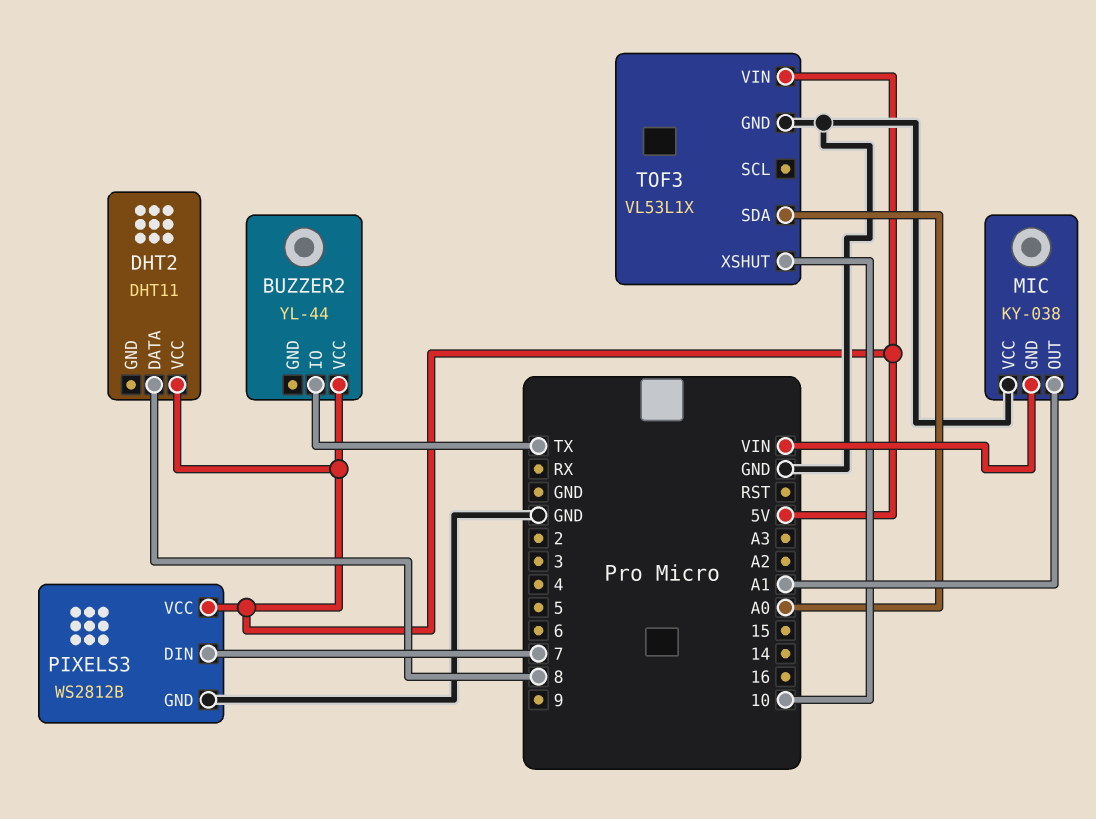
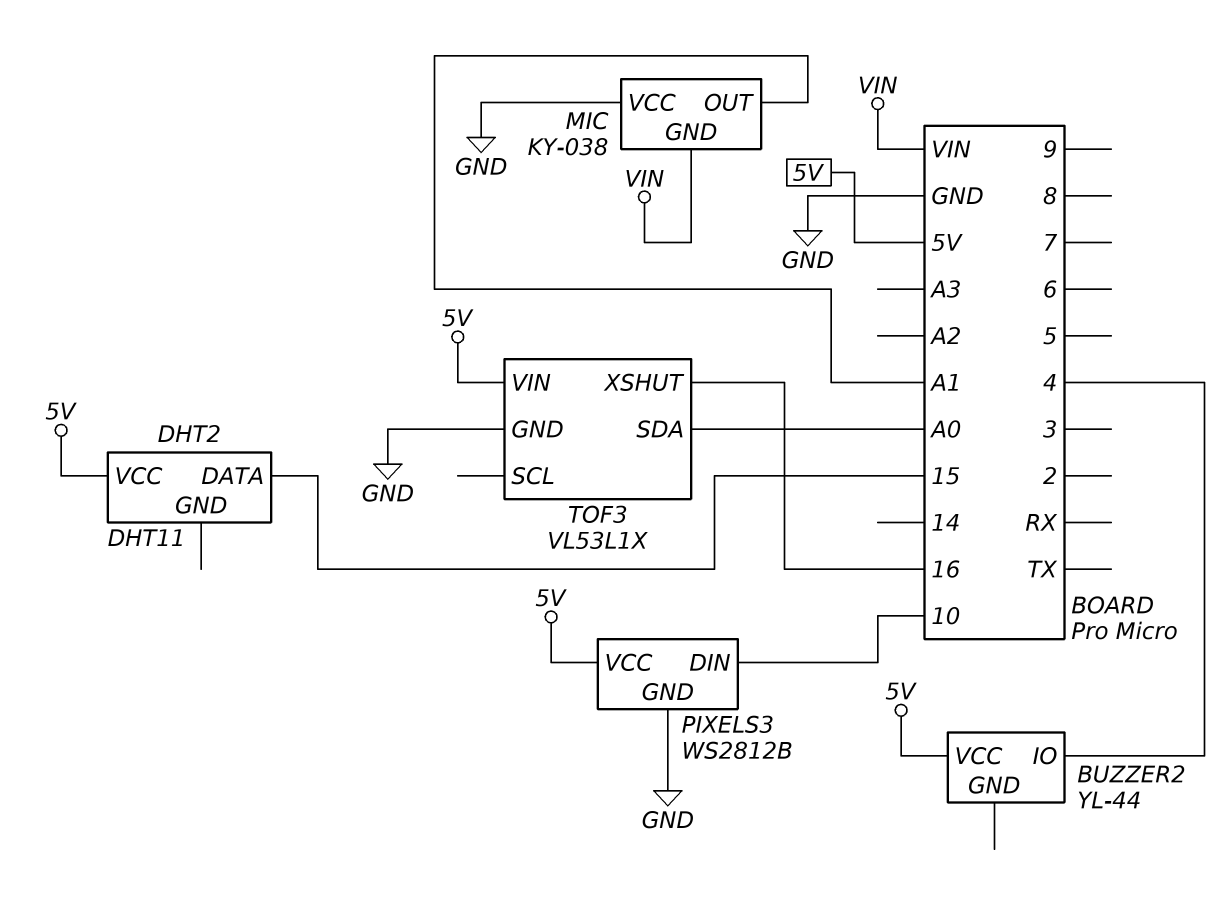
BUZZER2 pin IO: TX -> 4
DHT2 pin DATA: 8 -> 15
PIXELS3 pin DIN: 7 -> 10
TOF3 pin XSHUT: 10 -> 16

